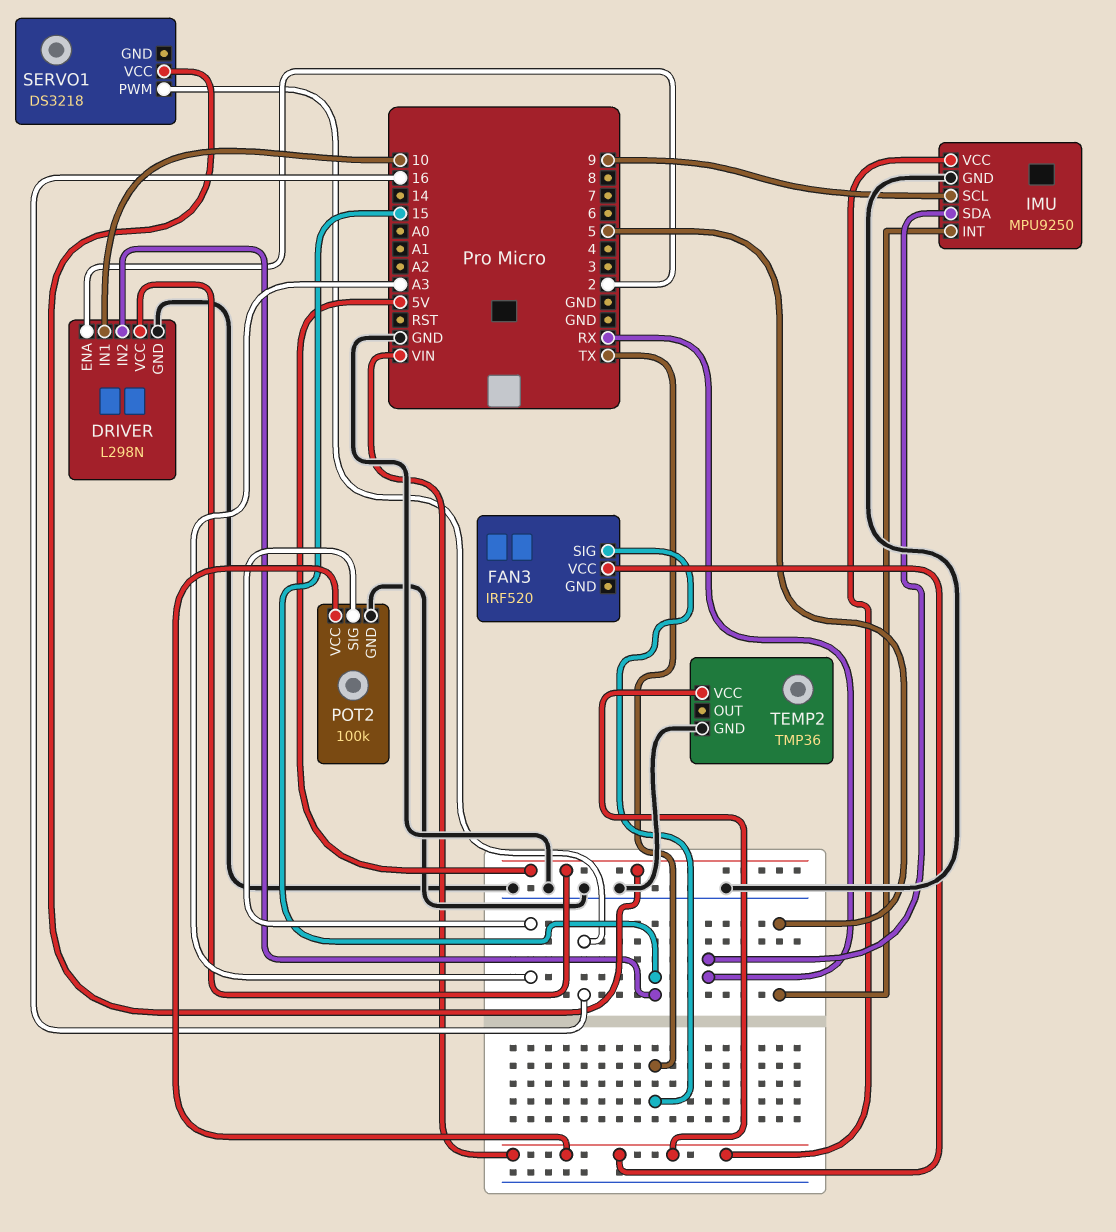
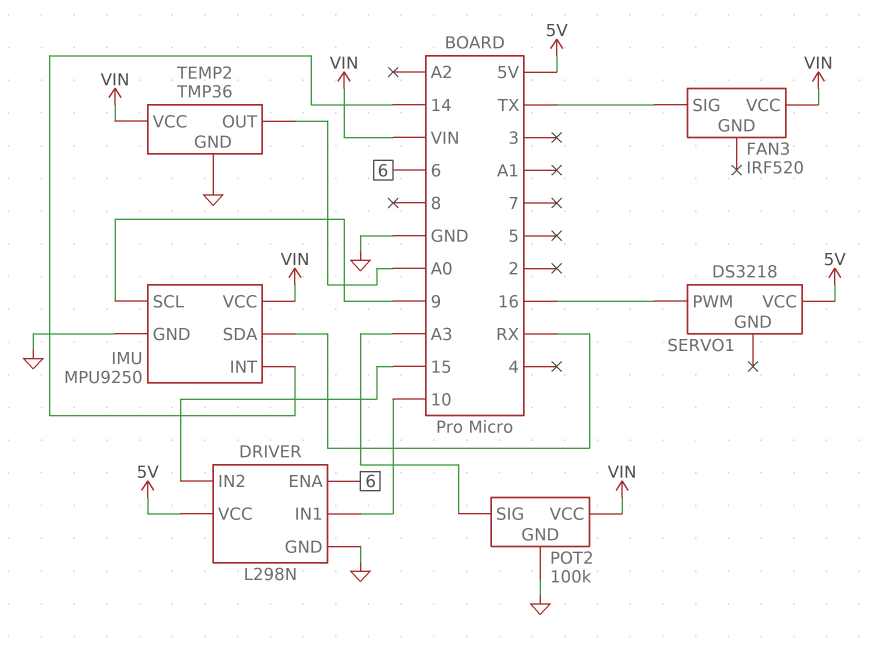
DRIVER pin ENA: 2 -> 6
IMU pin INT: 5 -> 14
TEMP2 pin OUT: none -> A0

